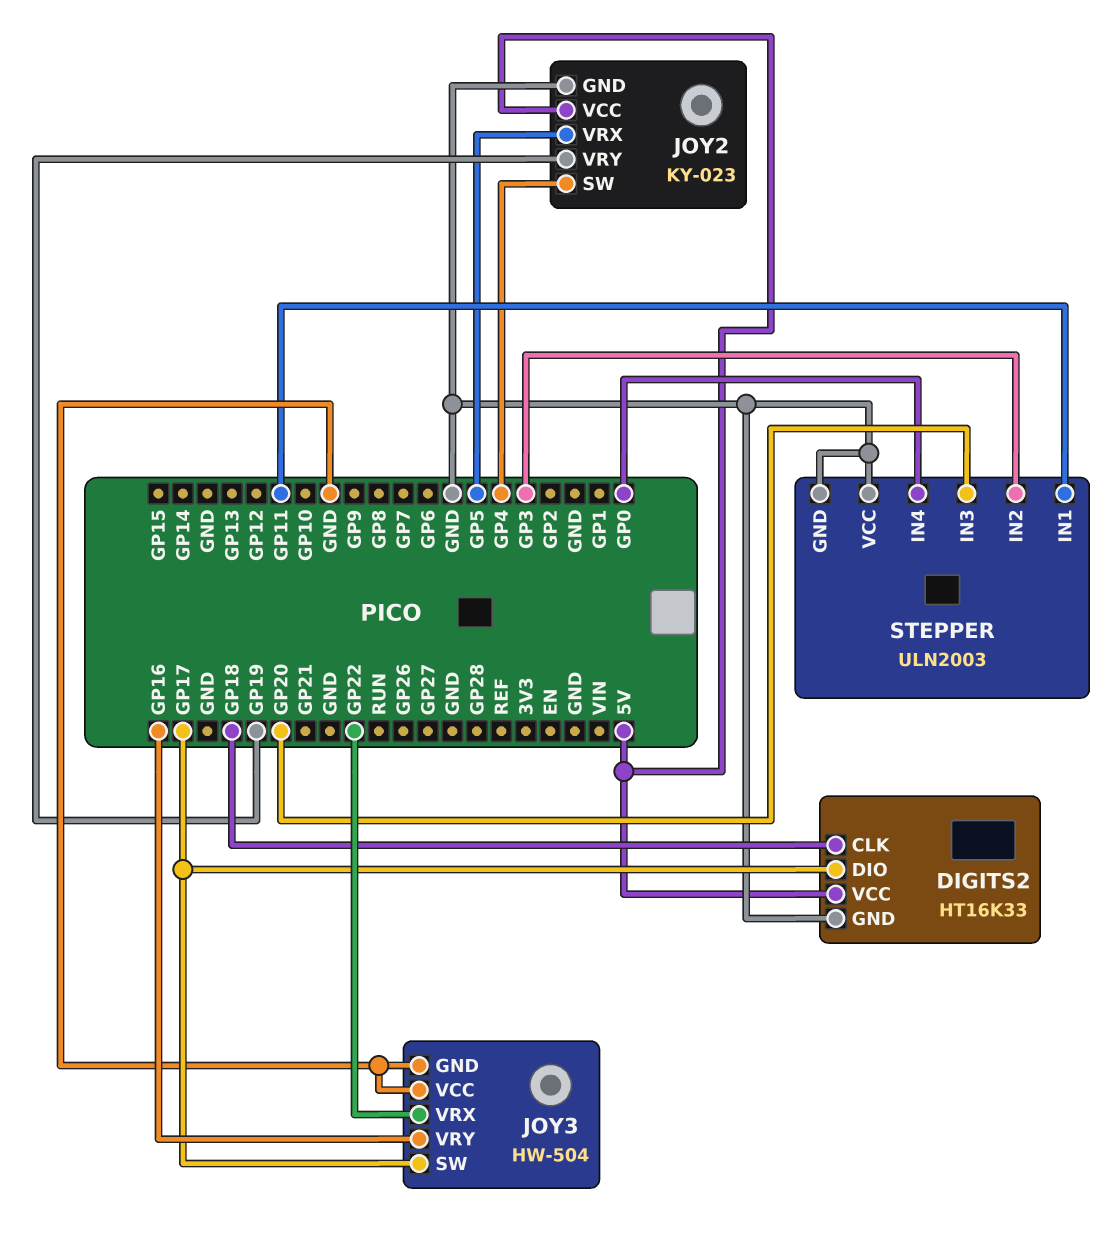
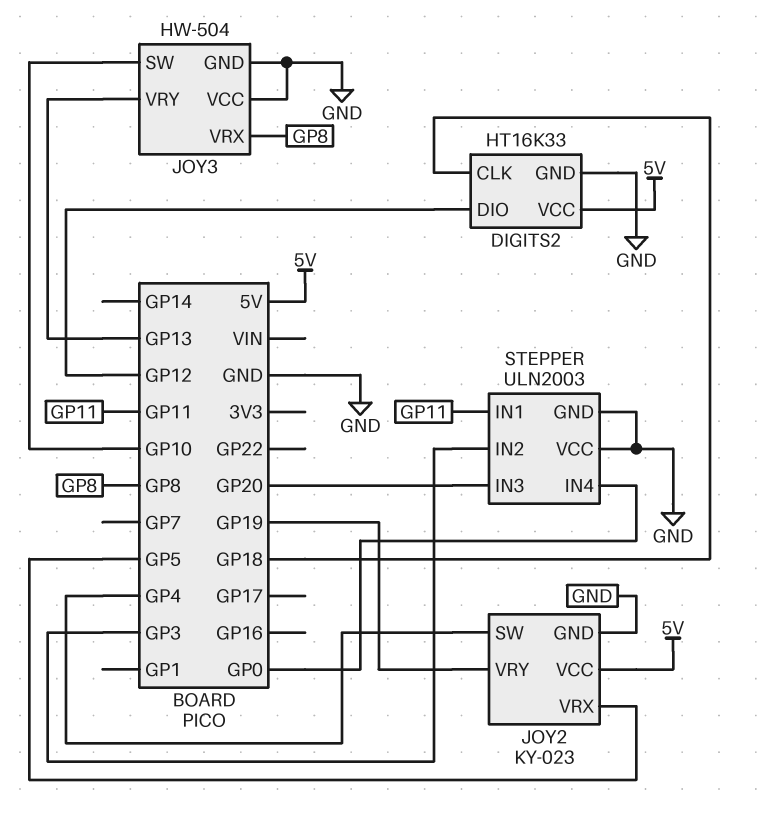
DIGITS2 pin DIO: GP17 -> GP12
JOY3 pin SW: GP17 -> GP10
JOY3 pin VRX: GP22 -> GP8
JOY3 pin VRY: GP16 -> GP13

